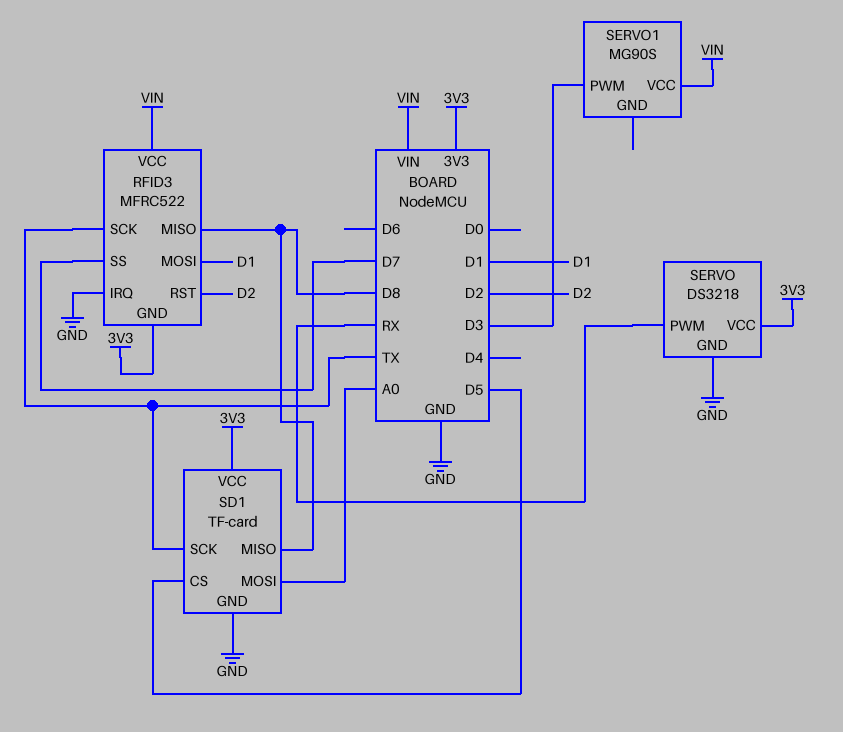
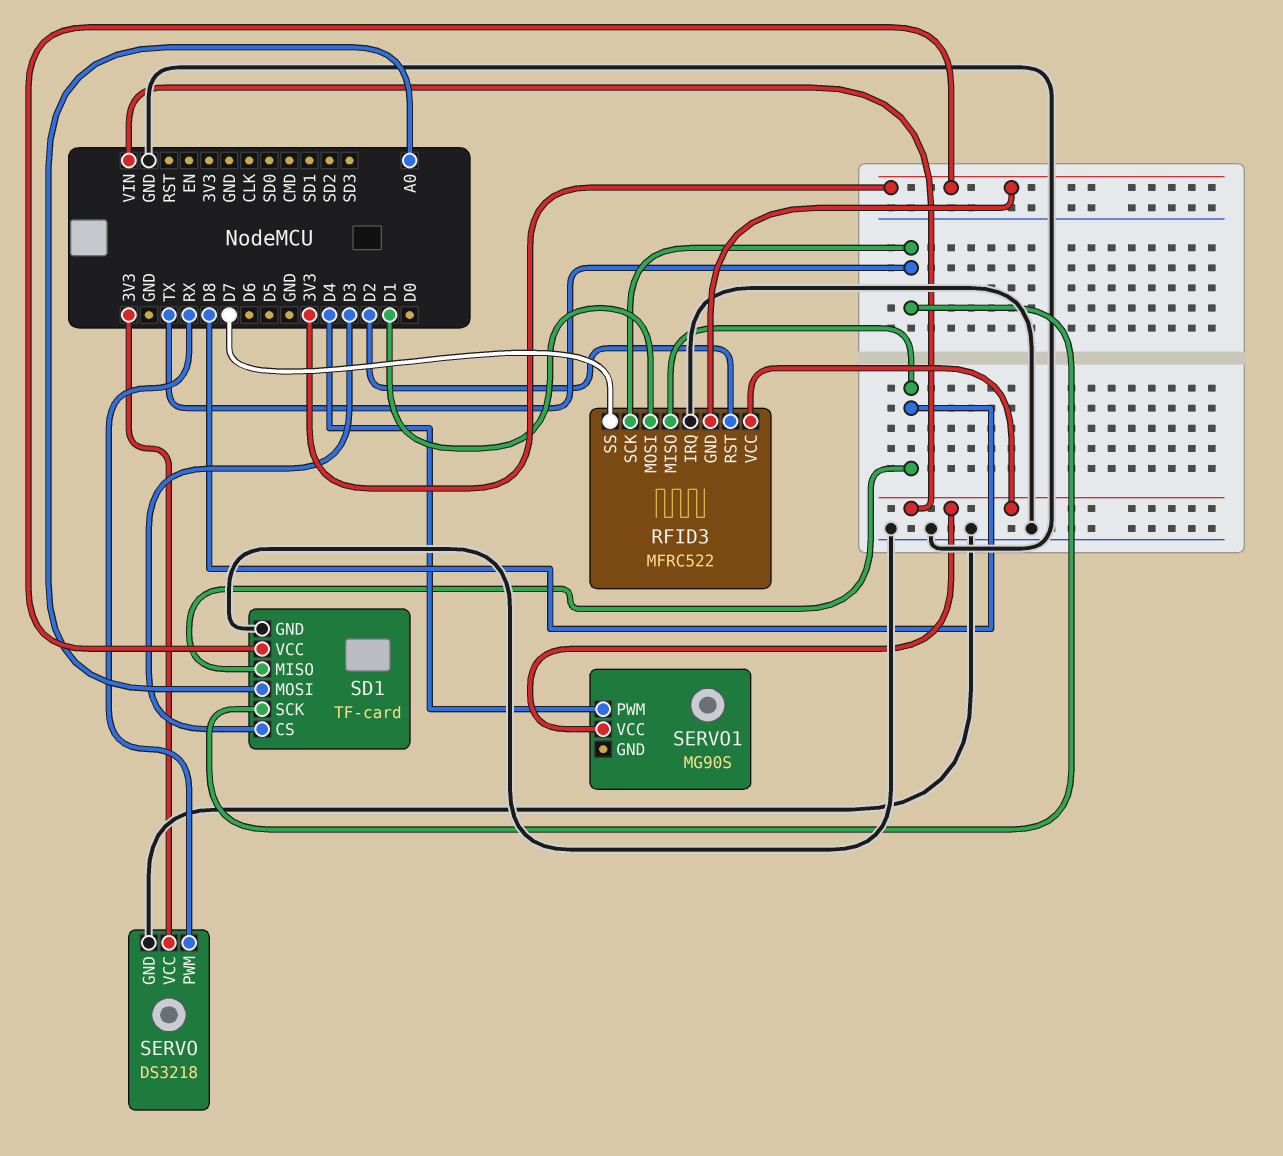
SD1 pin CS: D5 -> D3
SERVO1 pin PWM: D3 -> D4

